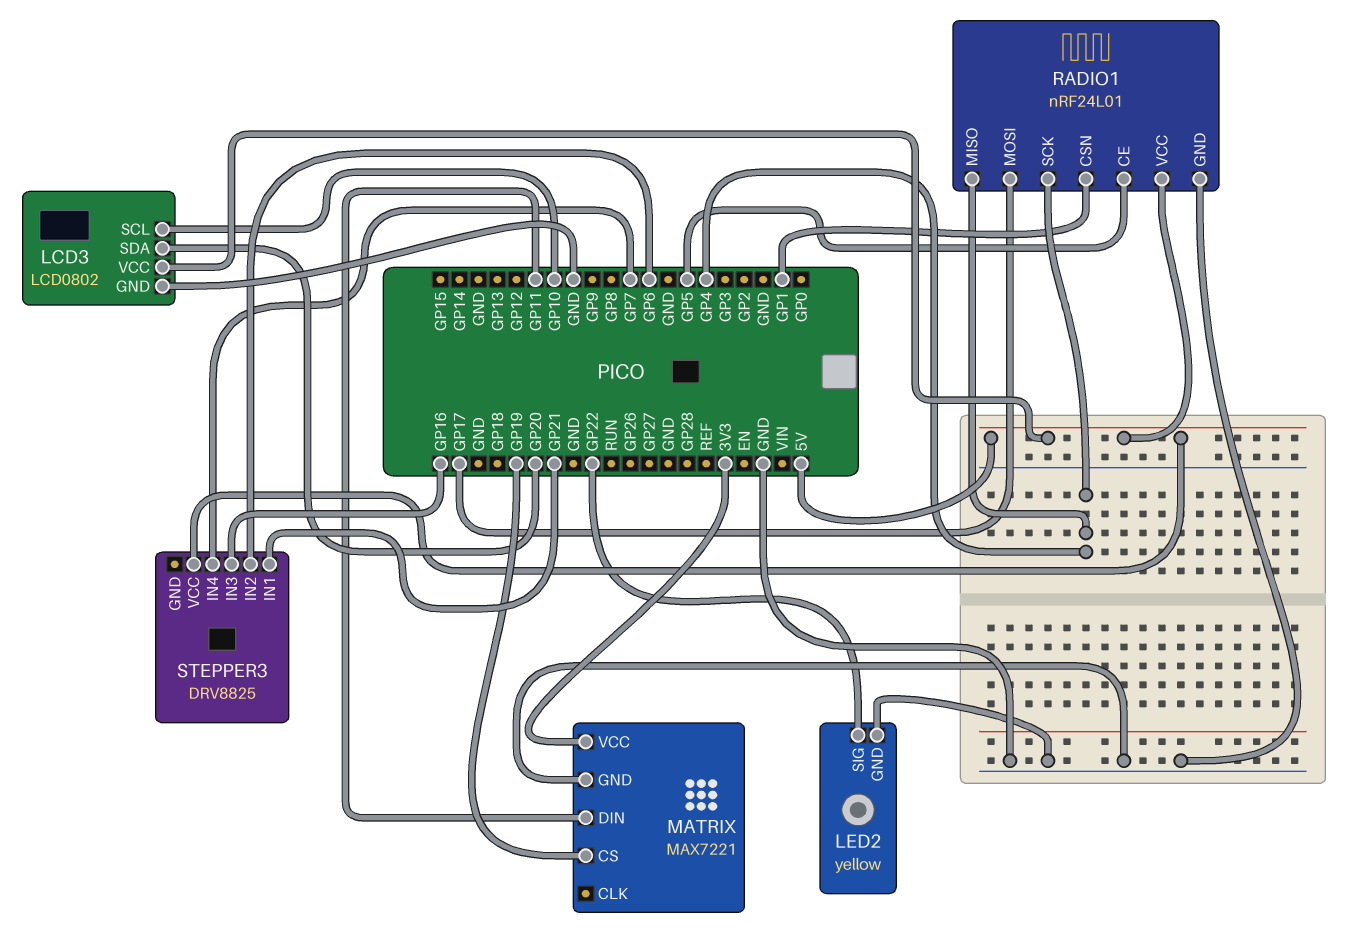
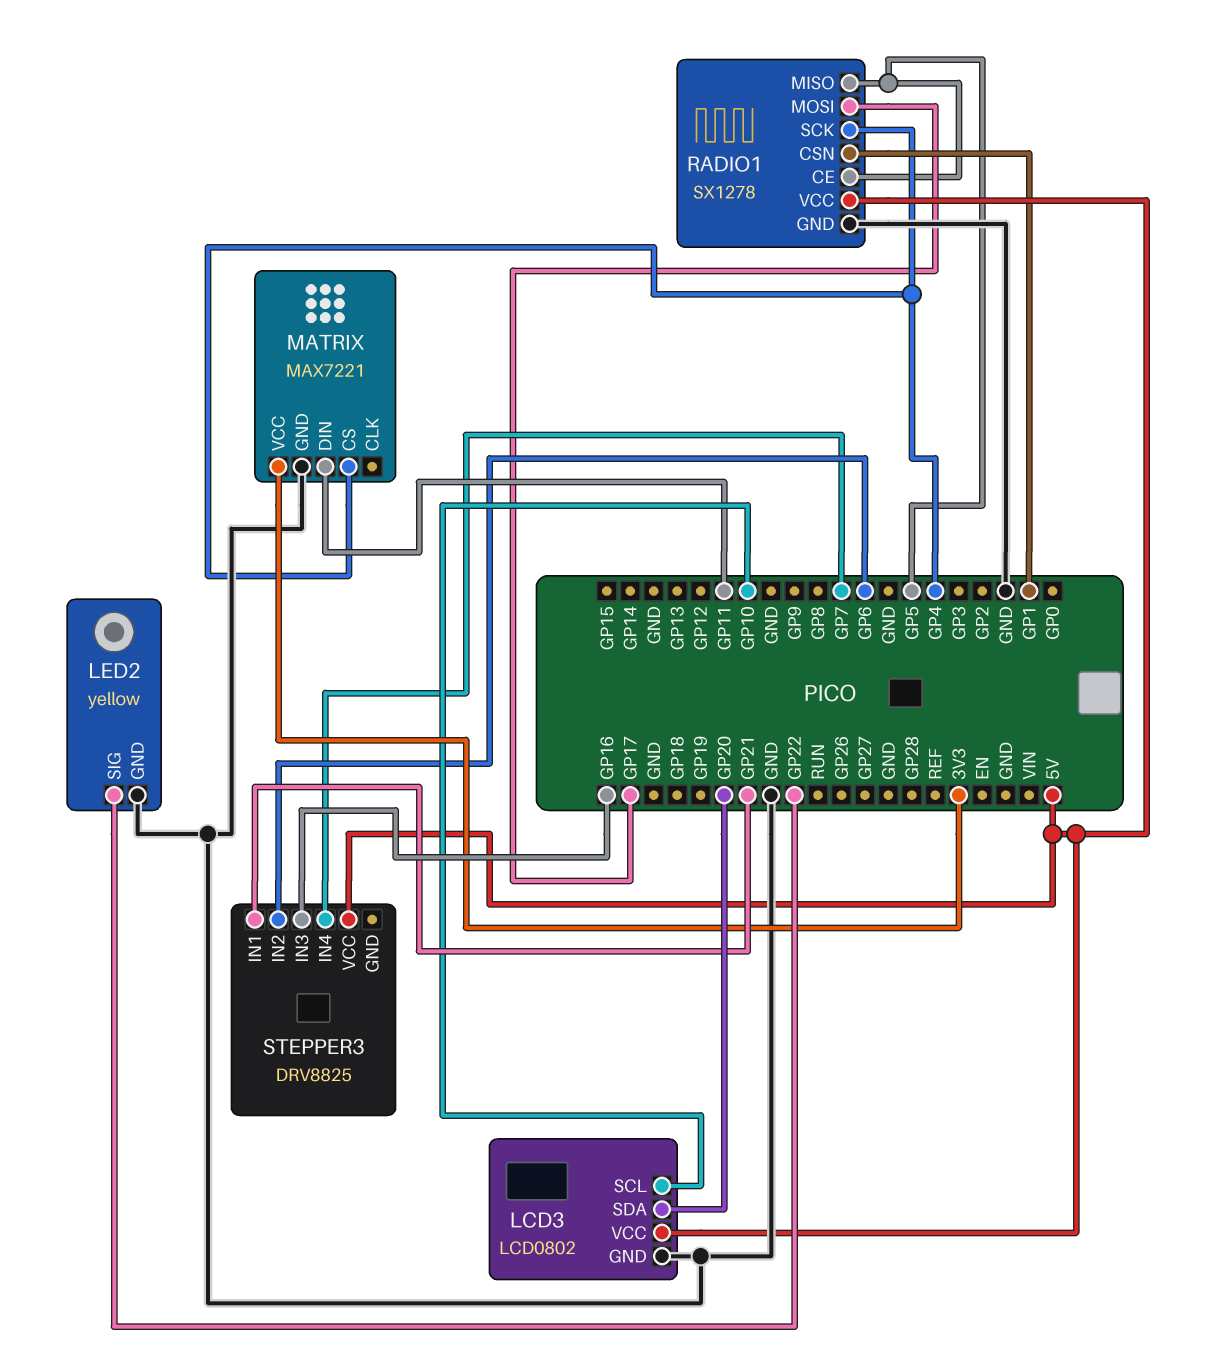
MATRIX pin CS: GP19 -> GP4
RADIO1: nRF24L01 -> SX1278
RADIO1 pin MISO: GP4 -> GP5

